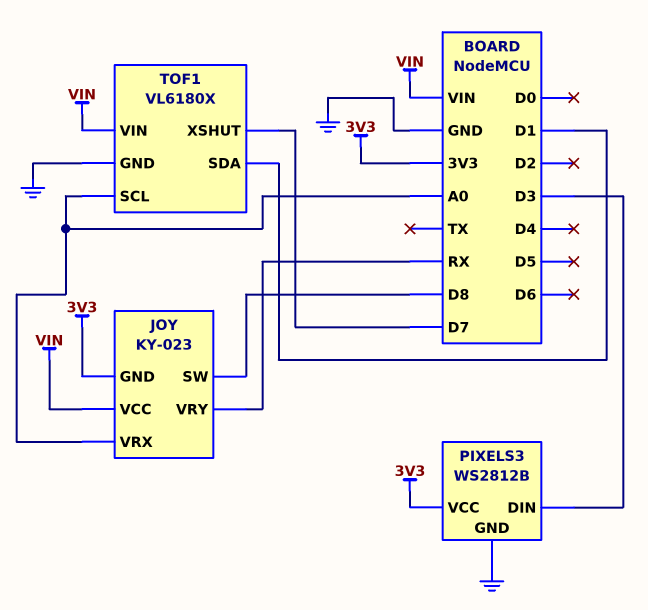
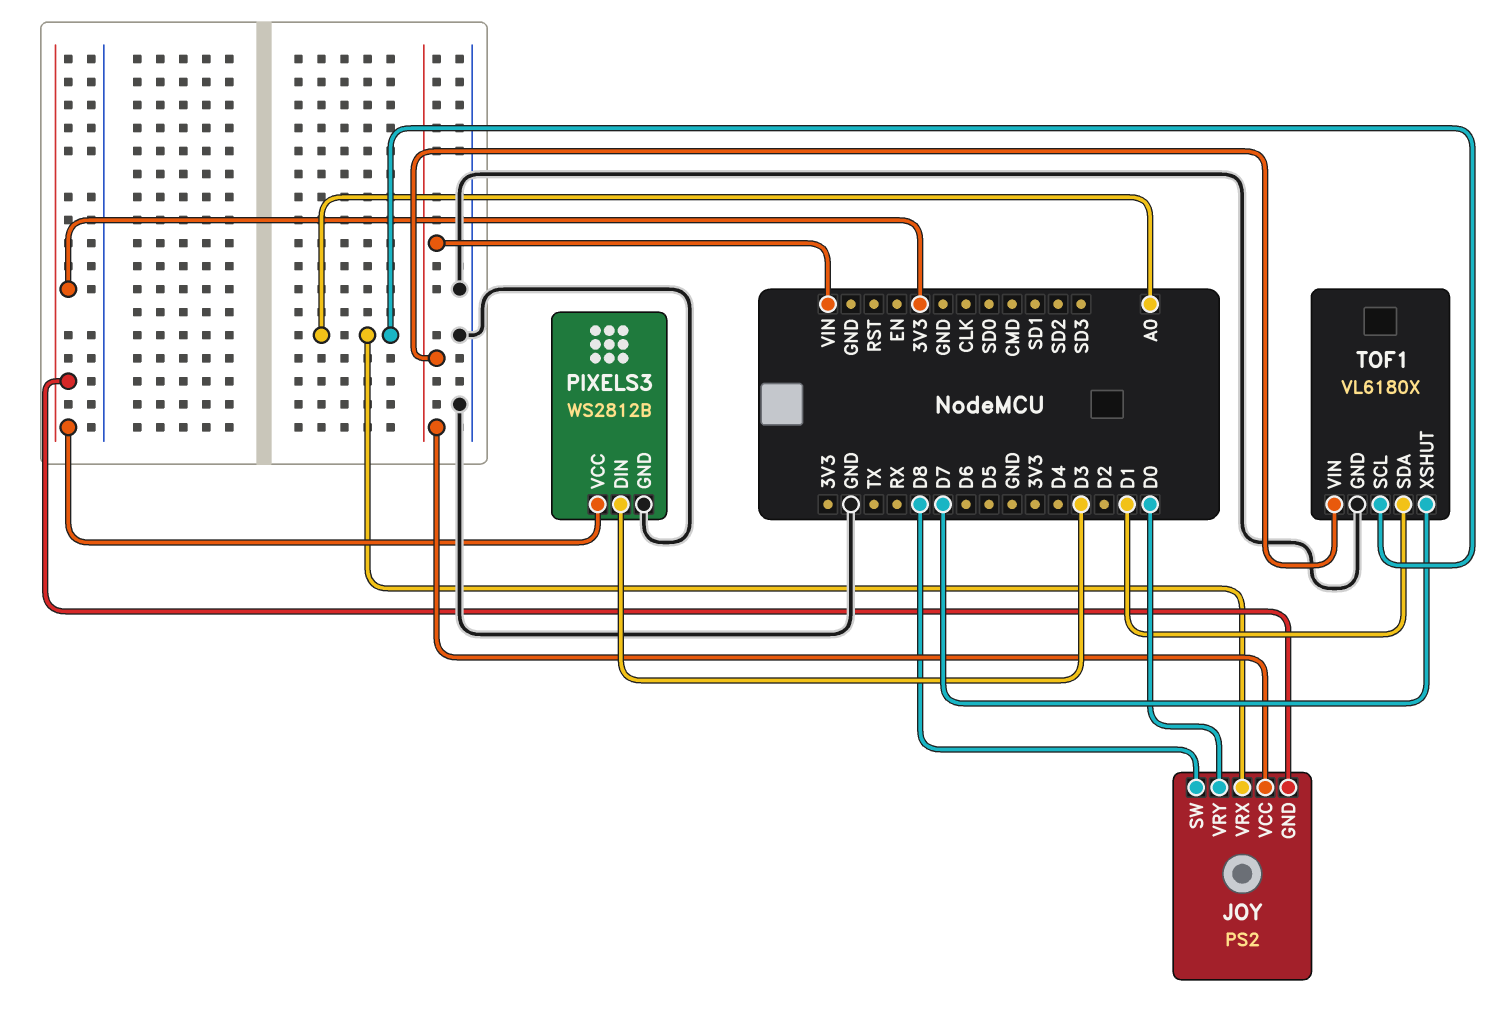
JOY: KY-023 -> PS2
JOY pin VRY: RX -> D0

